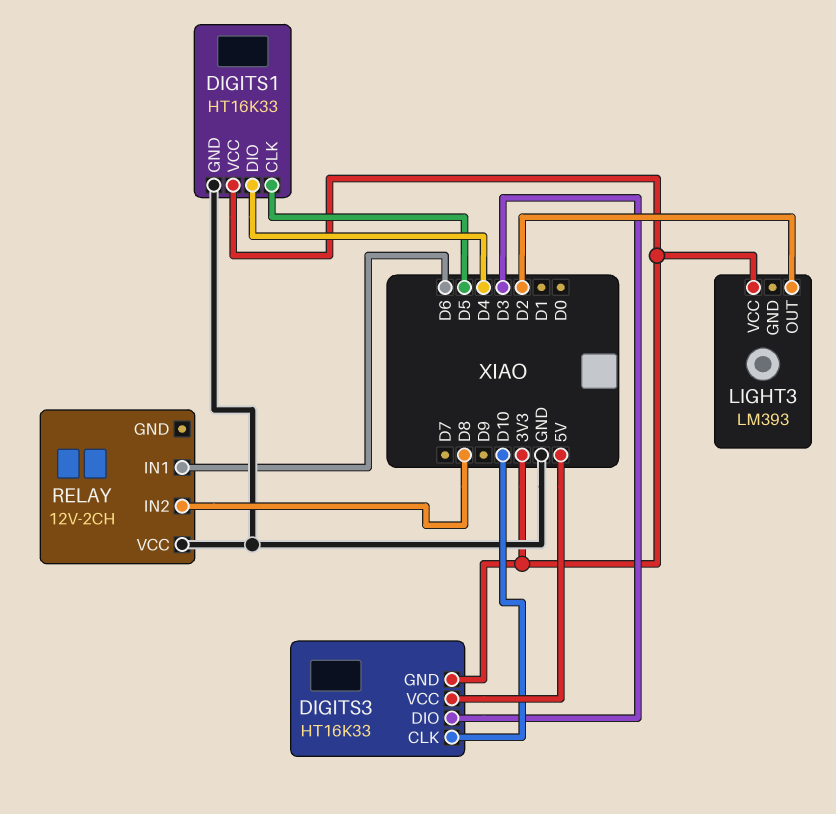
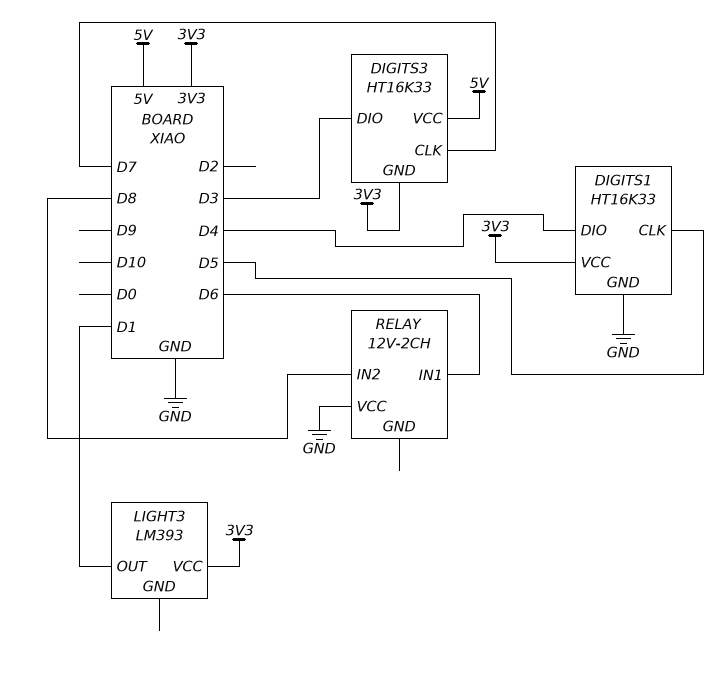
DIGITS3 pin CLK: D10 -> D7
LIGHT3 pin OUT: D2 -> D1

